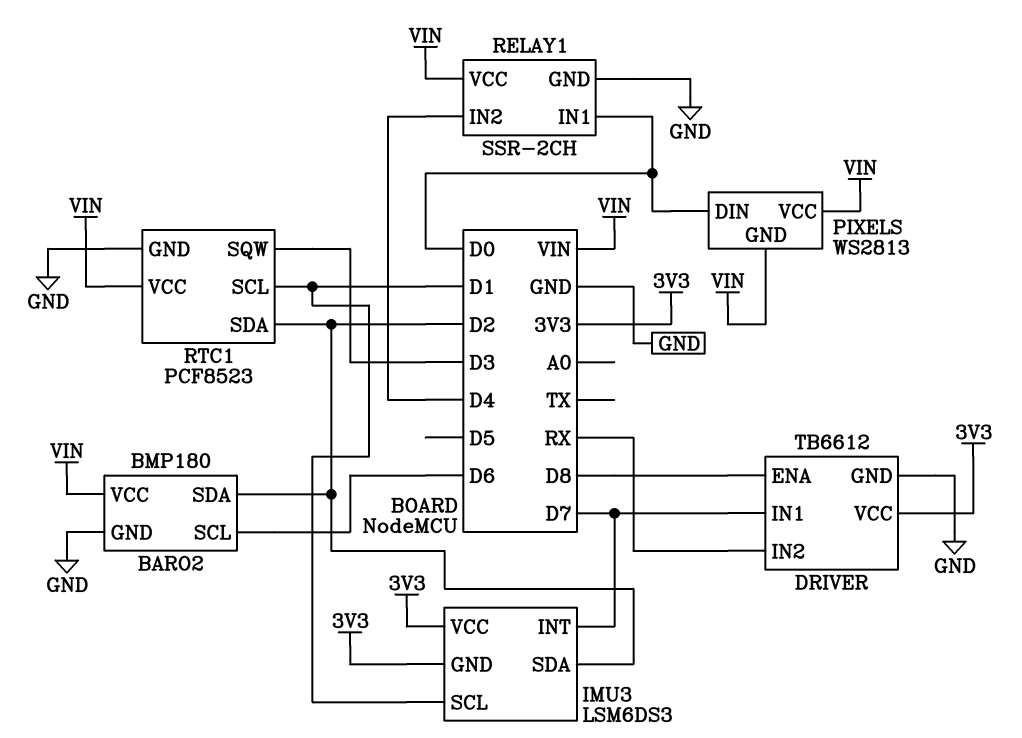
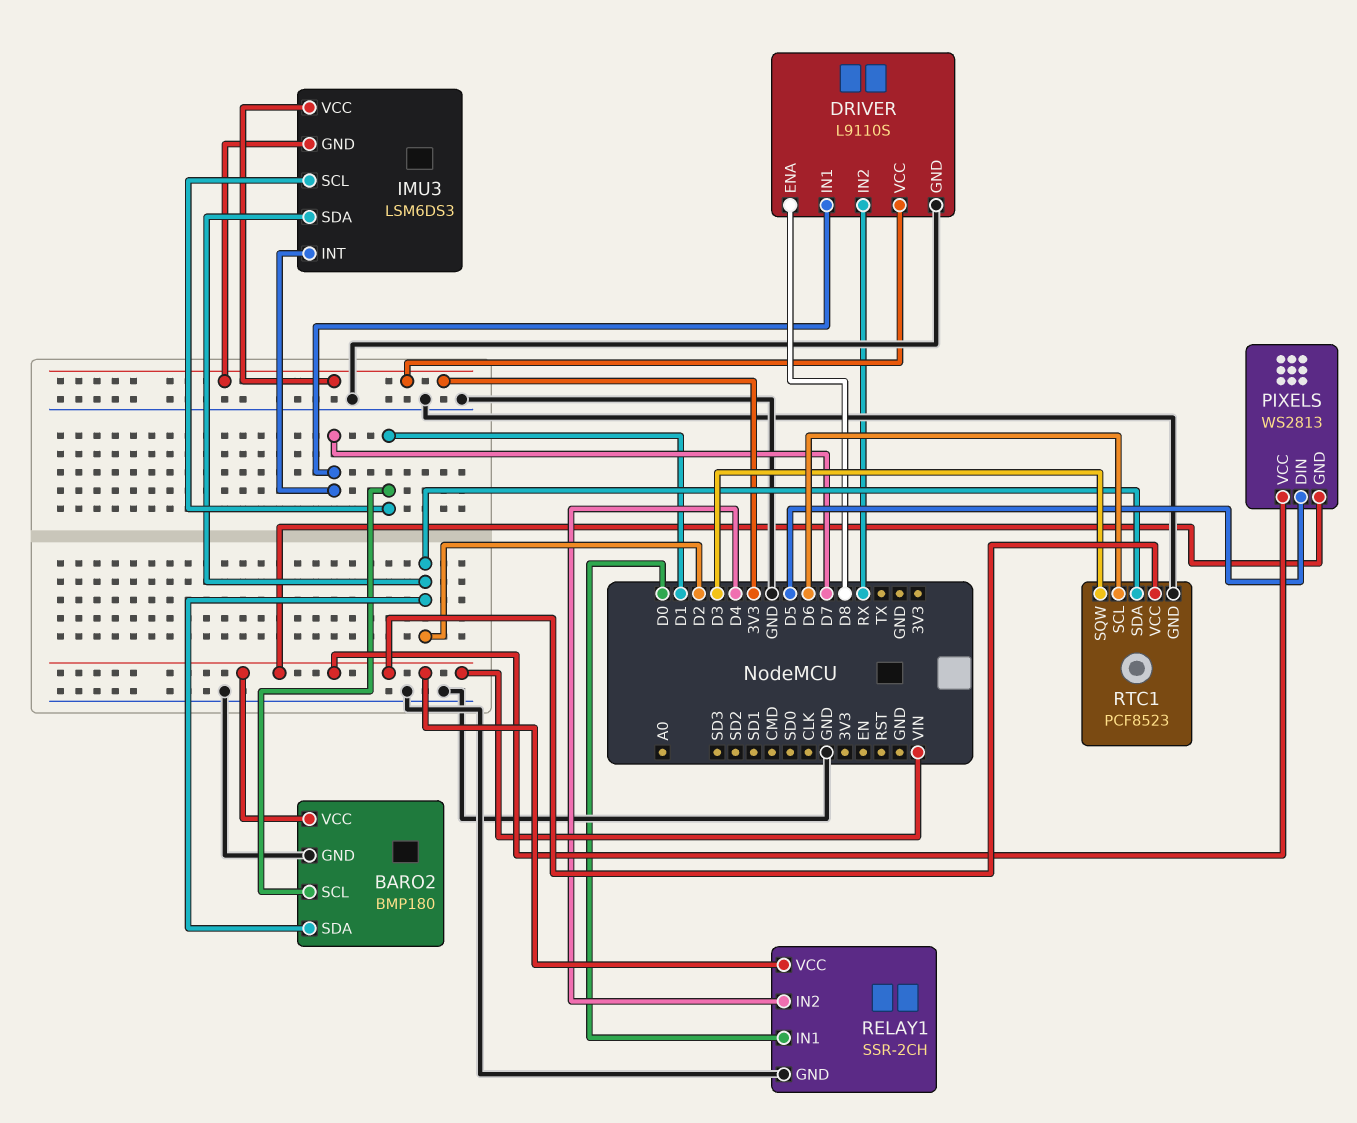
BARO2 pin SCL: D6 -> D1
DRIVER: TB6612 -> L9110S
PIXELS pin DIN: D0 -> D5
RTC1 pin SCL: D1 -> D6

